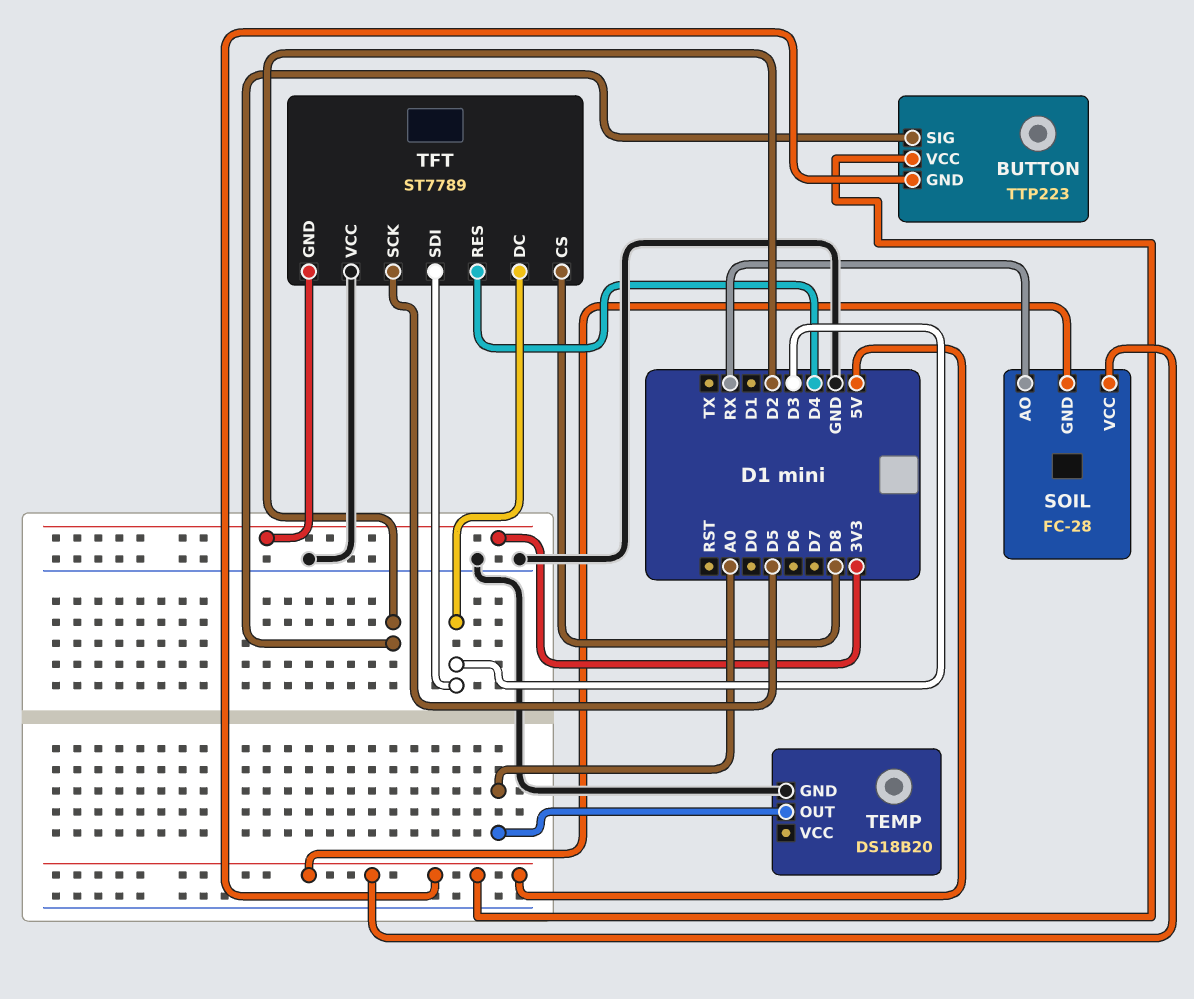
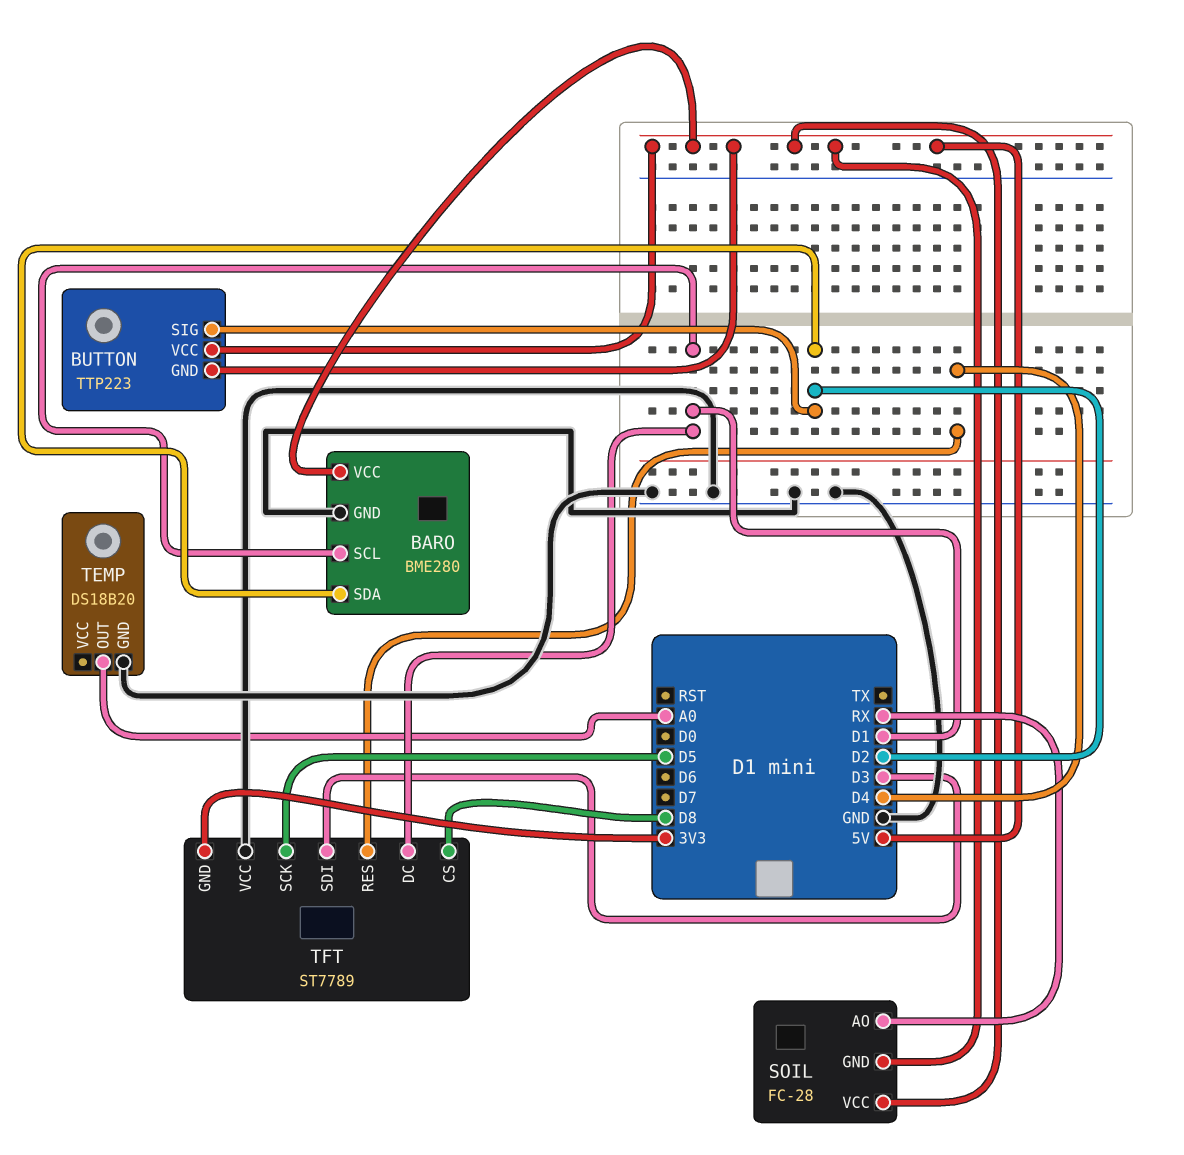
BARO: none -> BME280
BARO pin GND: none -> GND
BARO pin SCL: none -> D1
BARO pin SDA: none -> D2
BARO pin VCC: none -> 5V
TFT pin DC: D3 -> D1

